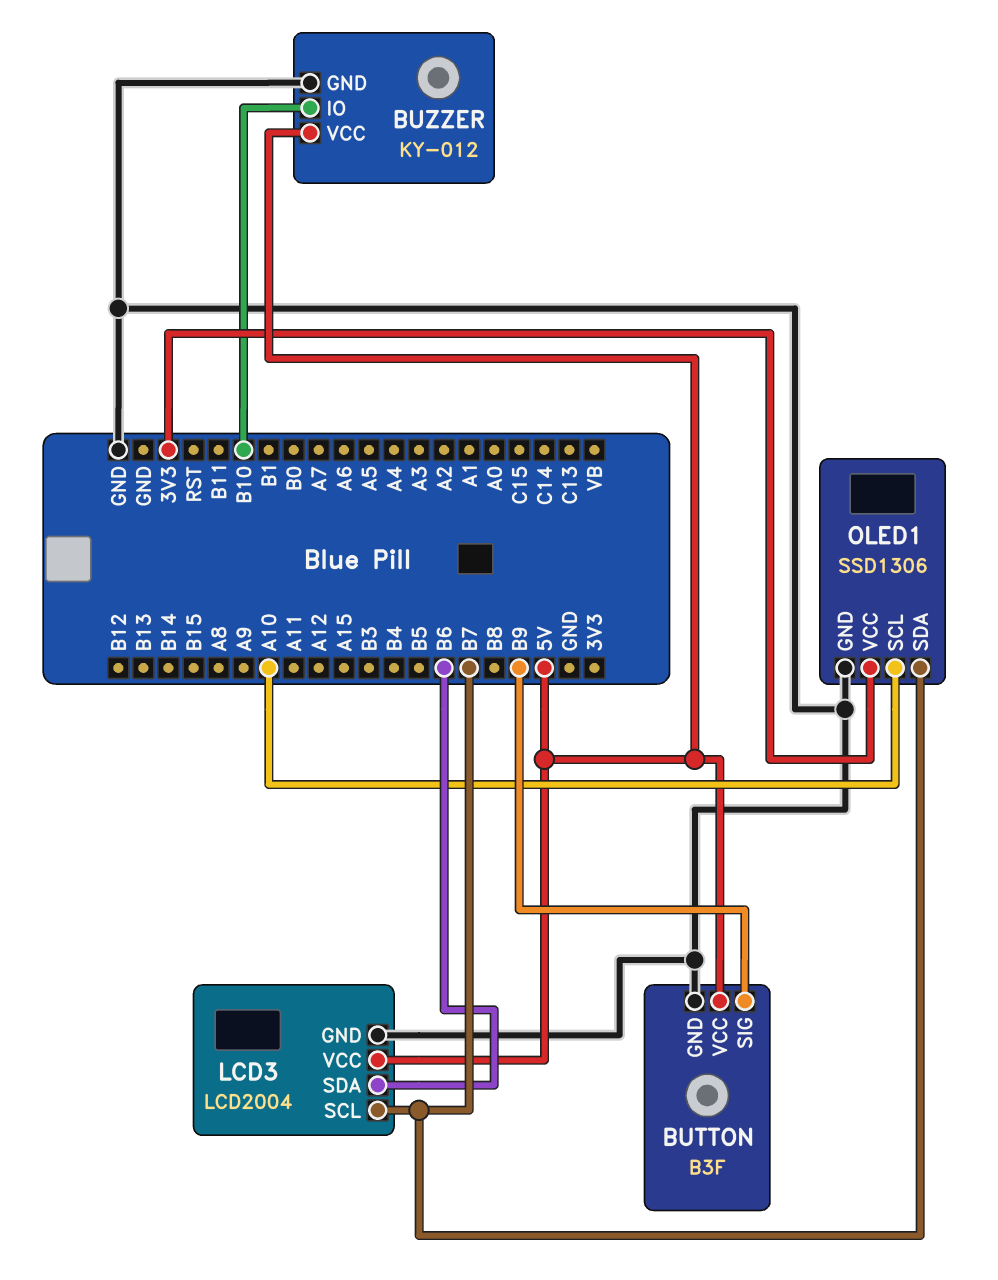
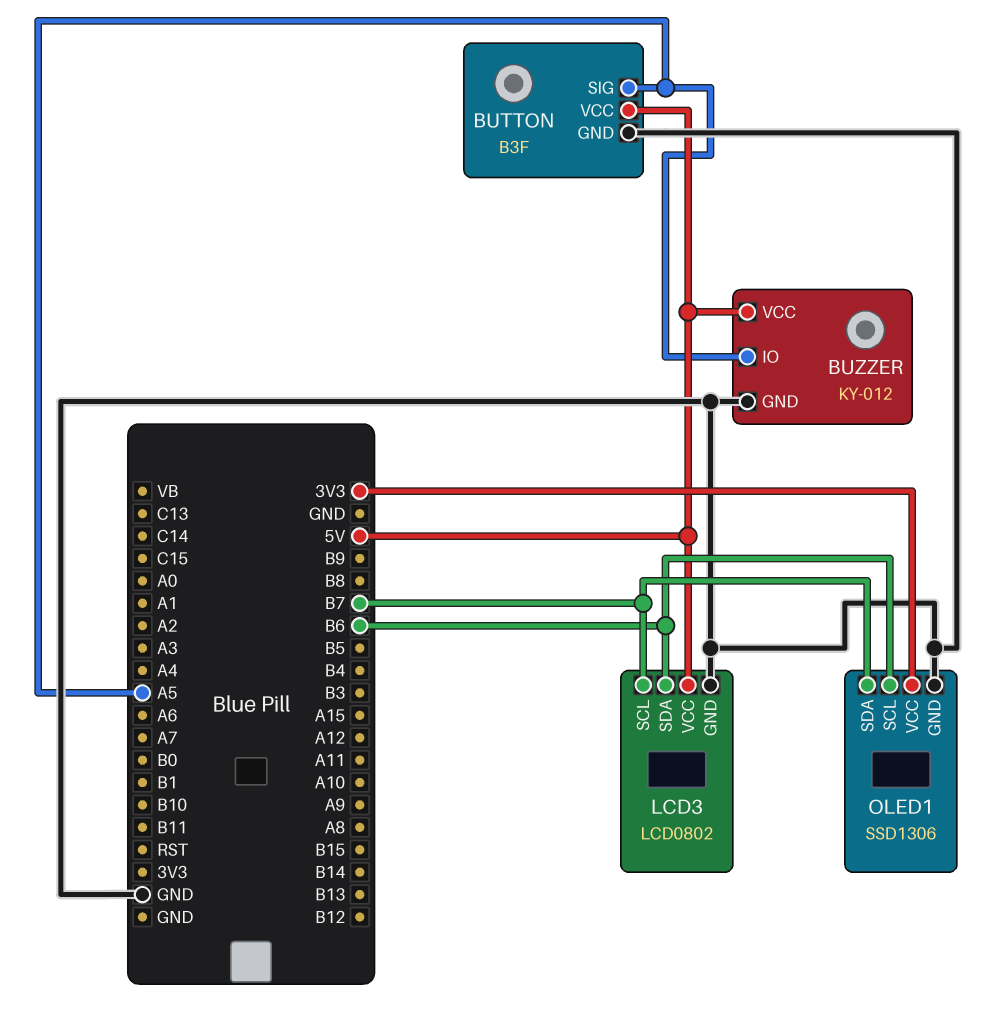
BUTTON pin SIG: B9 -> A5
BUZZER pin IO: B10 -> A5
LCD3: LCD2004 -> LCD0802
OLED1 pin SCL: A10 -> B6

